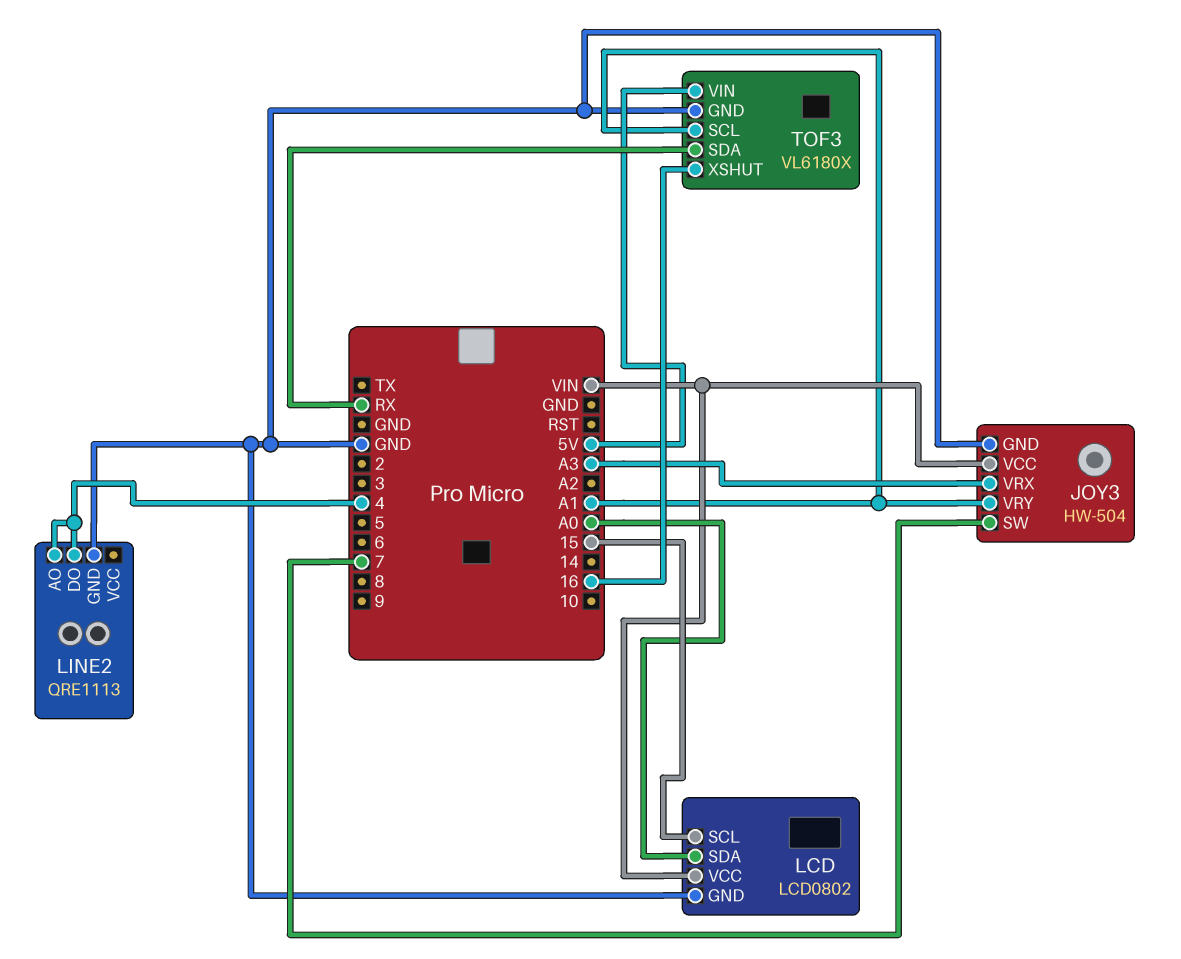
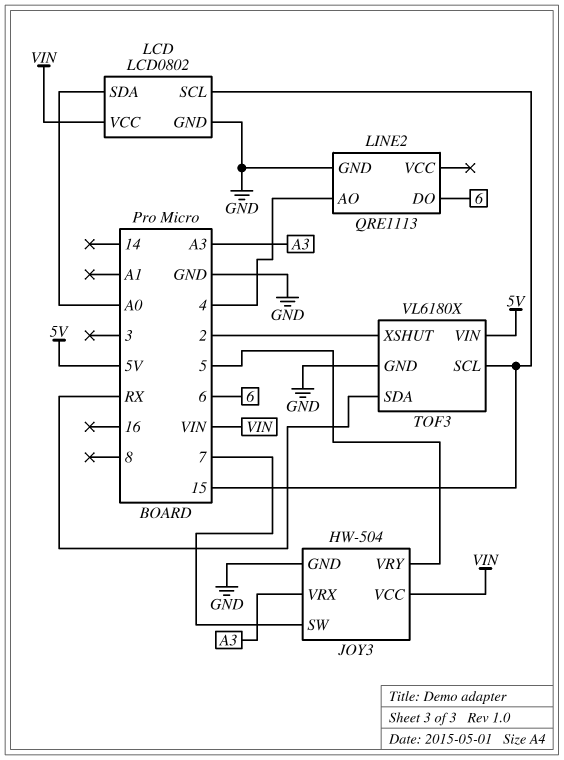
JOY3 pin VRY: A1 -> 5
LINE2 pin DO: 4 -> 6
TOF3 pin SCL: A1 -> 15
TOF3 pin XSHUT: 16 -> 2

